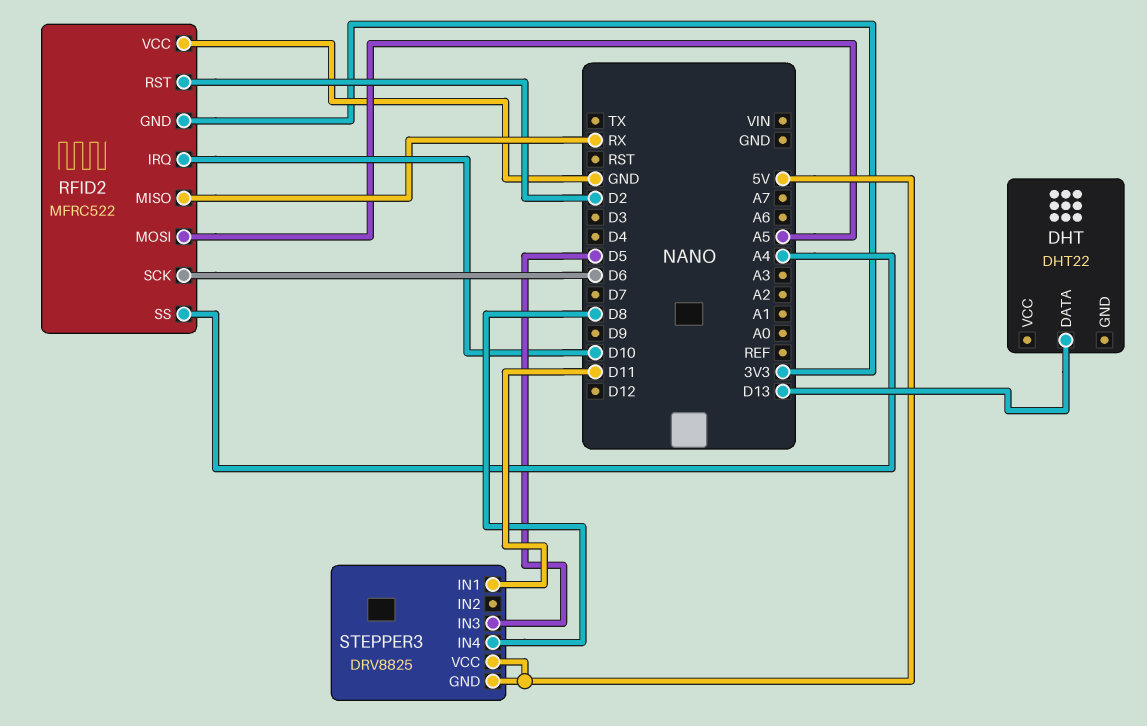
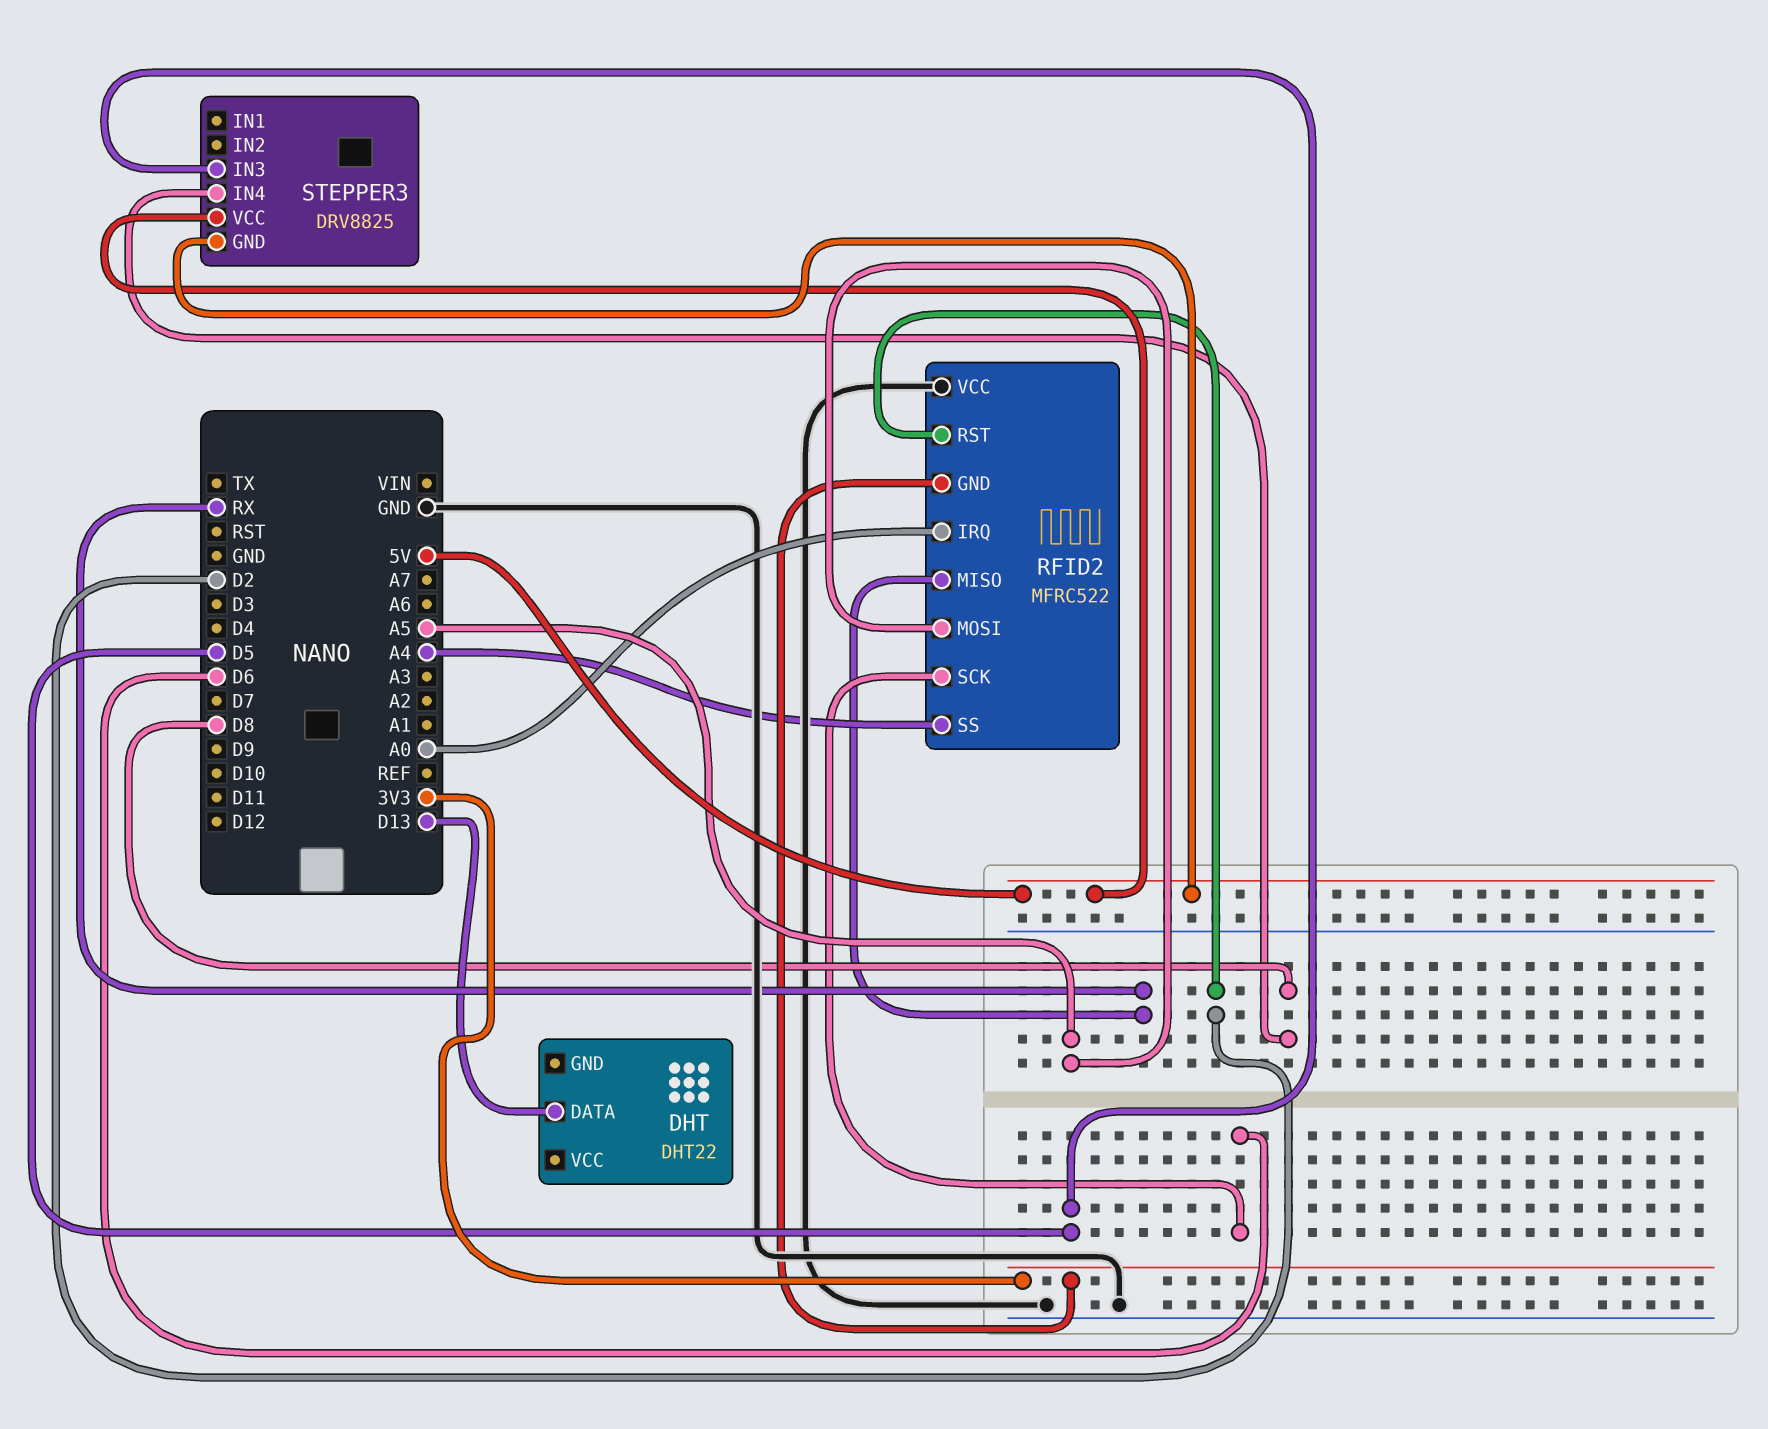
RFID2 pin IRQ: D10 -> A0
STEPPER3 pin IN1: D11 -> none

